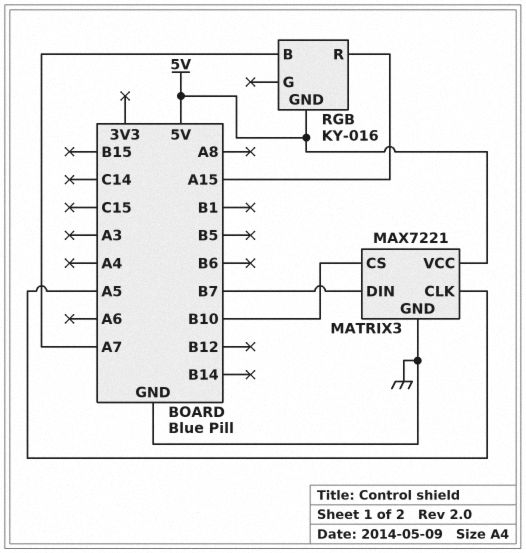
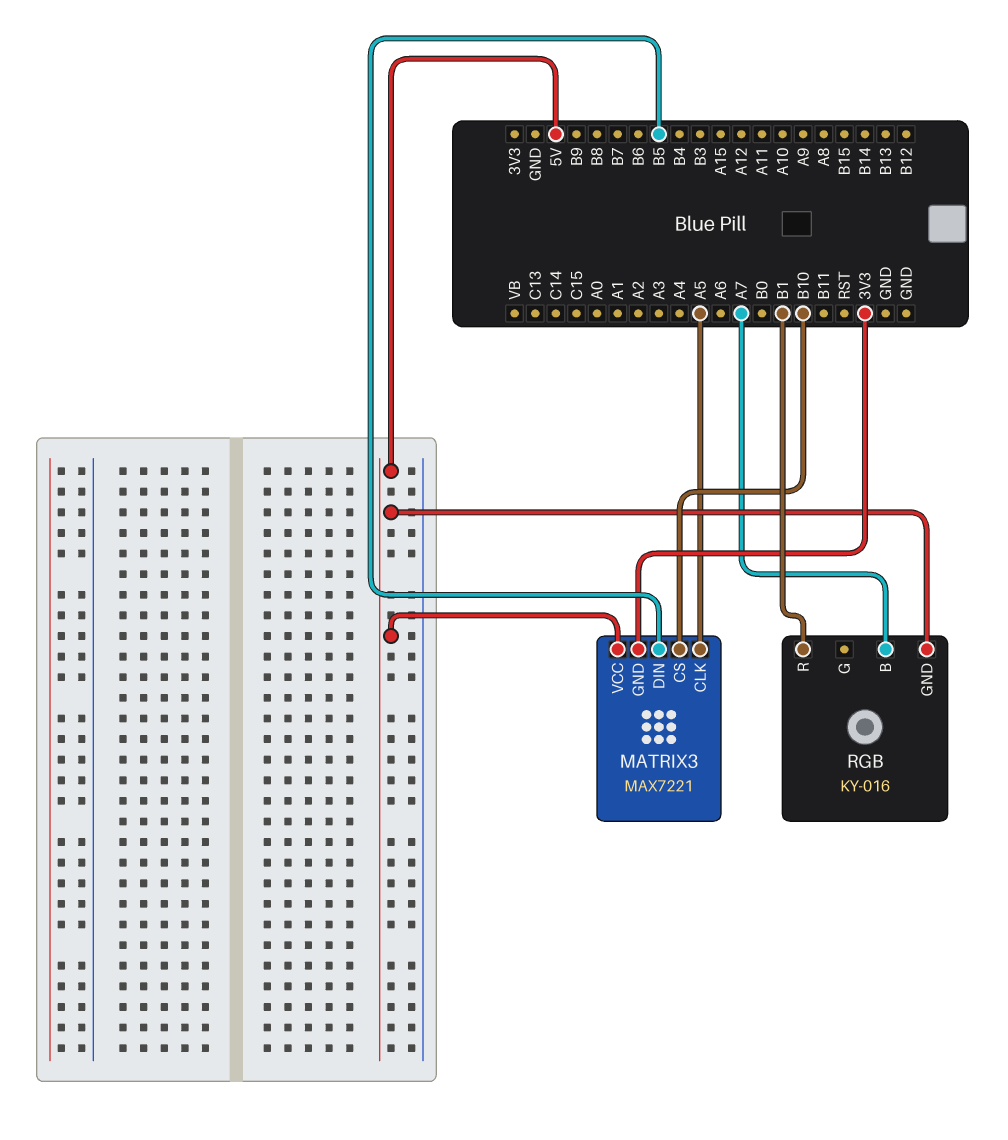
MATRIX3 pin DIN: B7 -> B5
MATRIX3 pin GND: GND -> 3V3
RGB pin R: A15 -> B1

